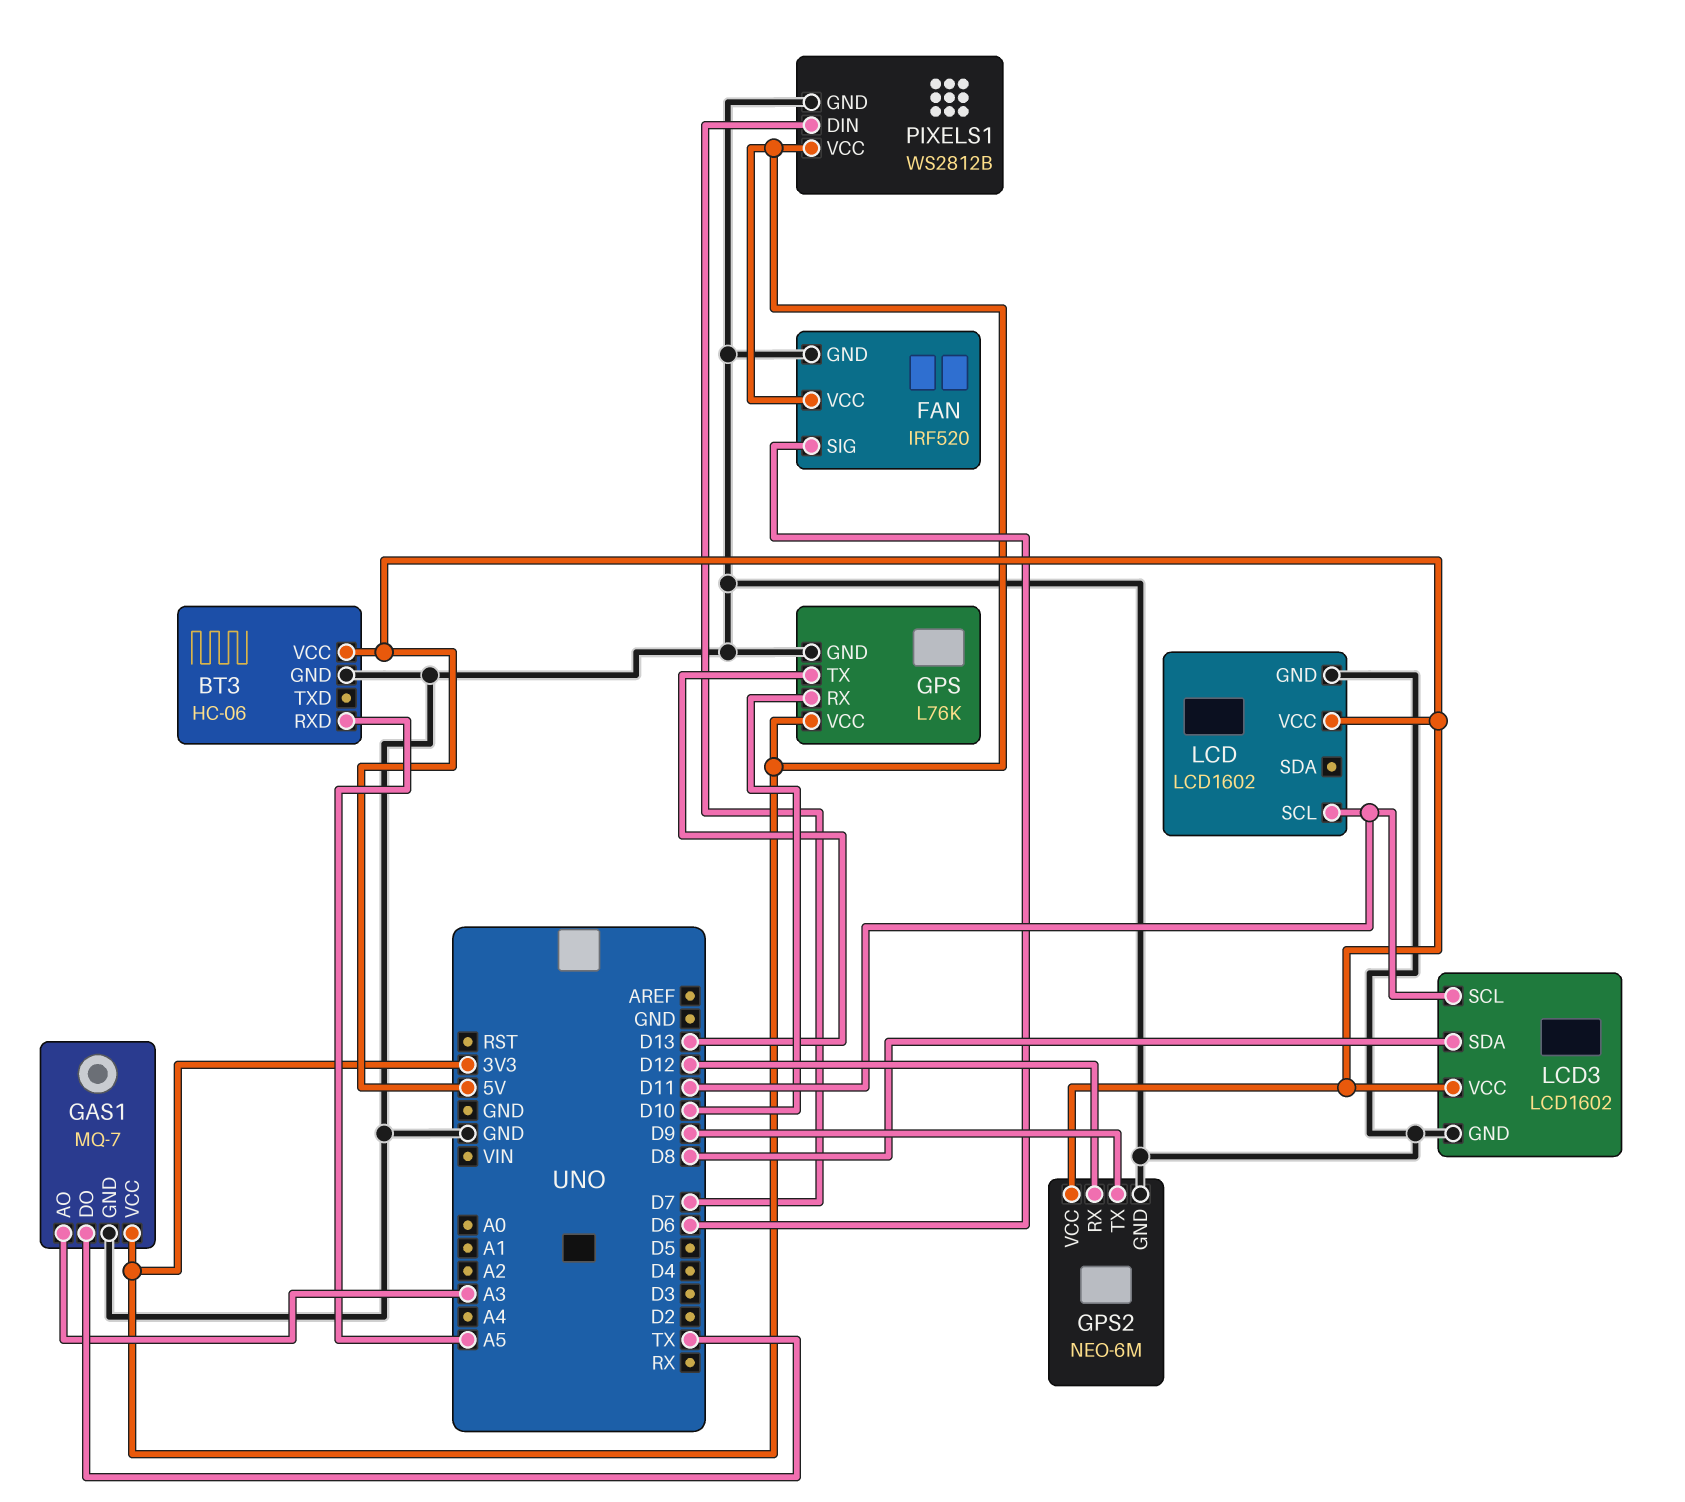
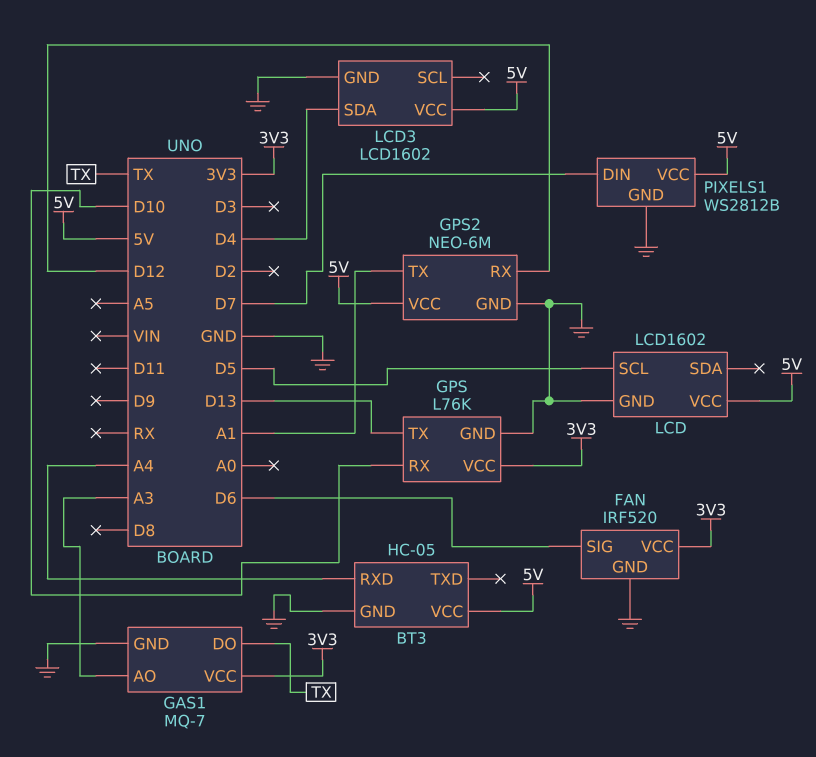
BT3: HC-06 -> HC-05
BT3 pin RXD: A5 -> A4
GPS2 pin TX: D9 -> A1
LCD pin SCL: D11 -> D5
LCD3 pin SCL: D11 -> none
LCD3 pin SDA: D8 -> D4
PIXELS1 pin VCC: 3V3 -> 5V

